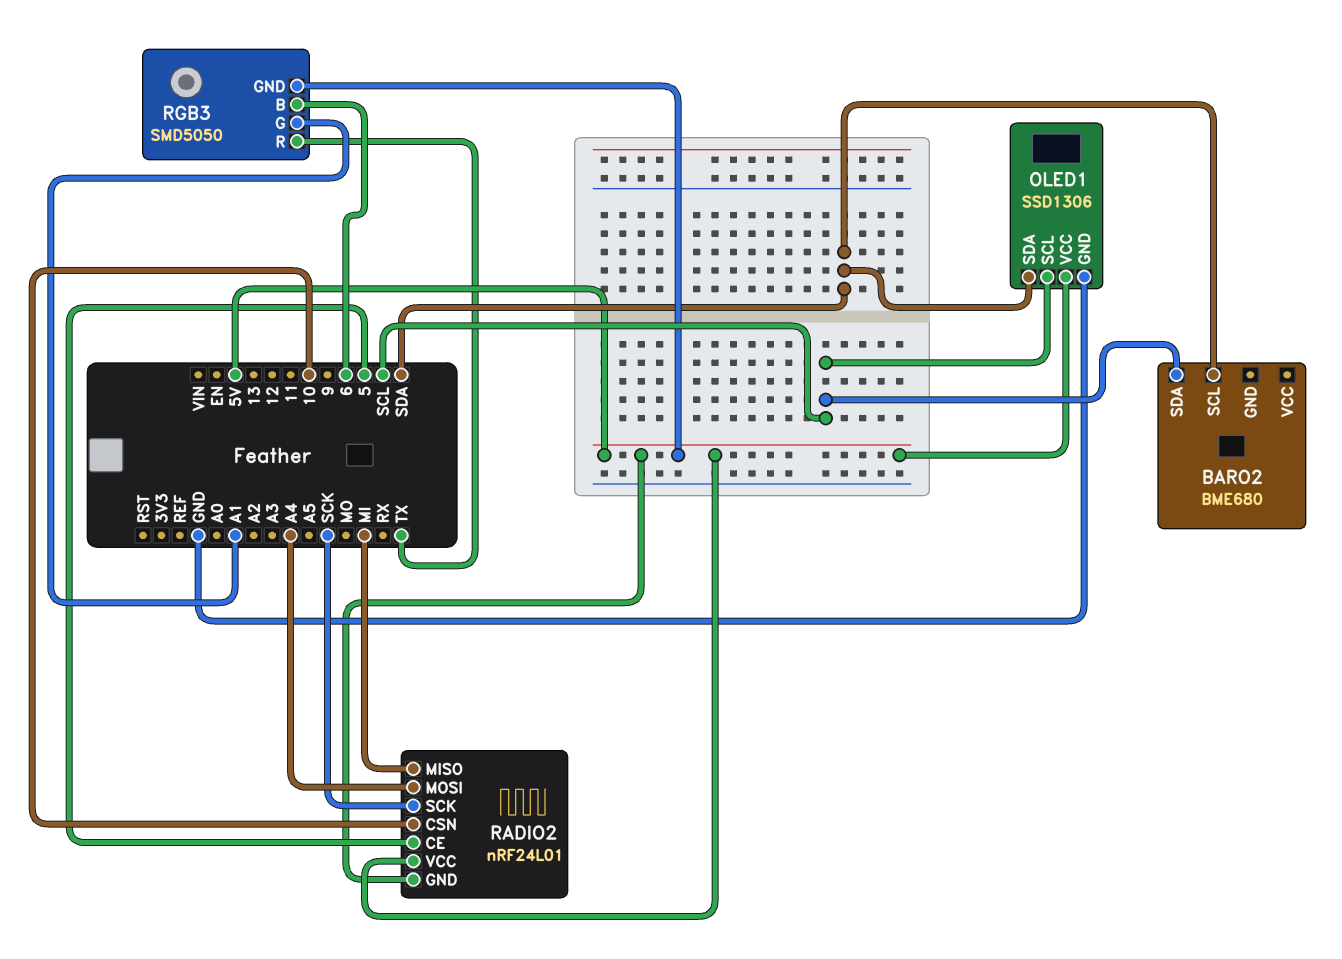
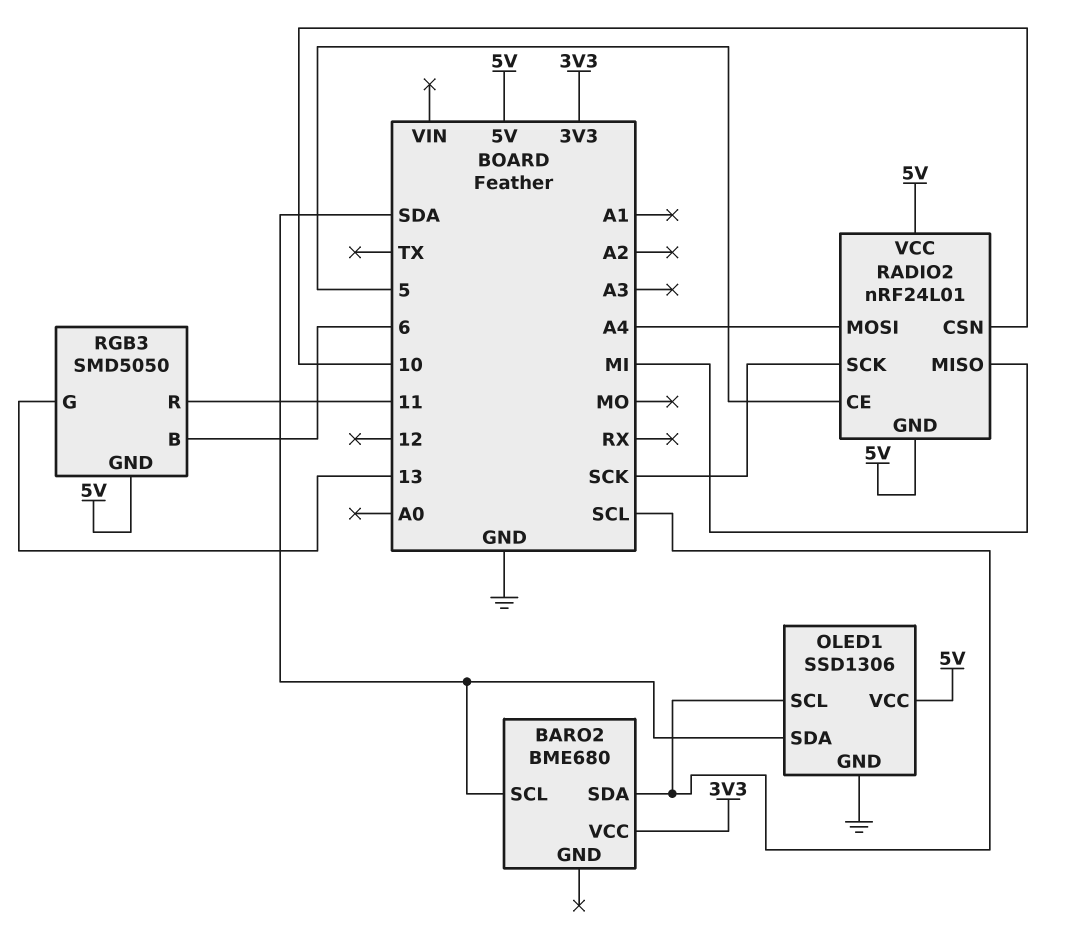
BARO2 pin VCC: none -> 3V3
RGB3 pin G: A1 -> 13
RGB3 pin R: TX -> 11

